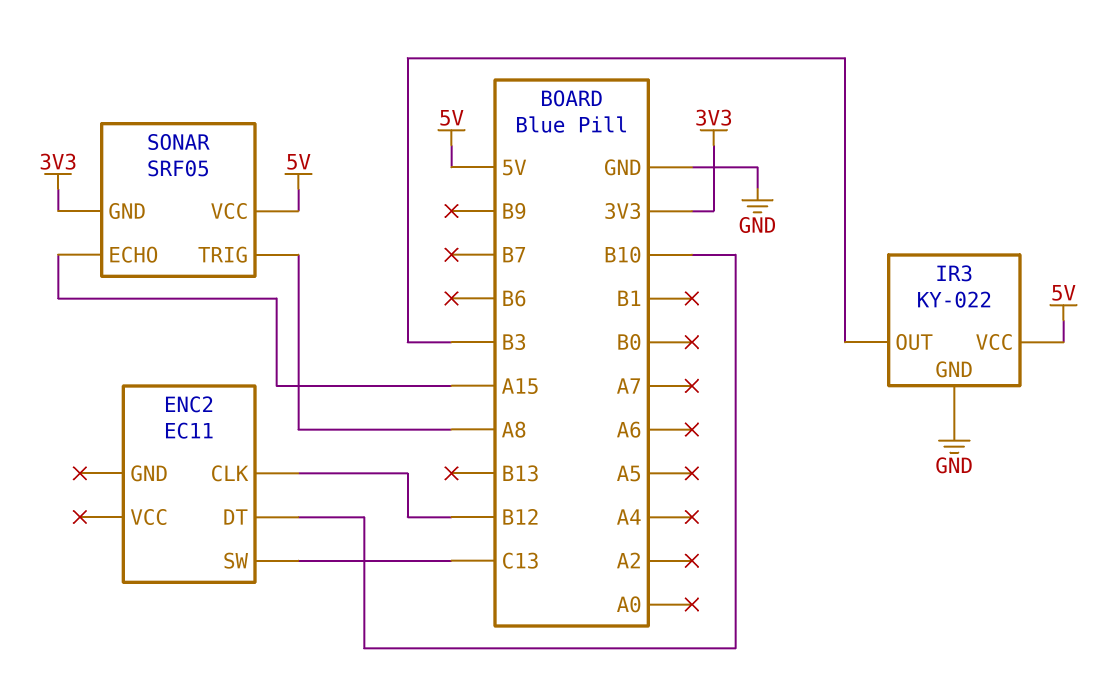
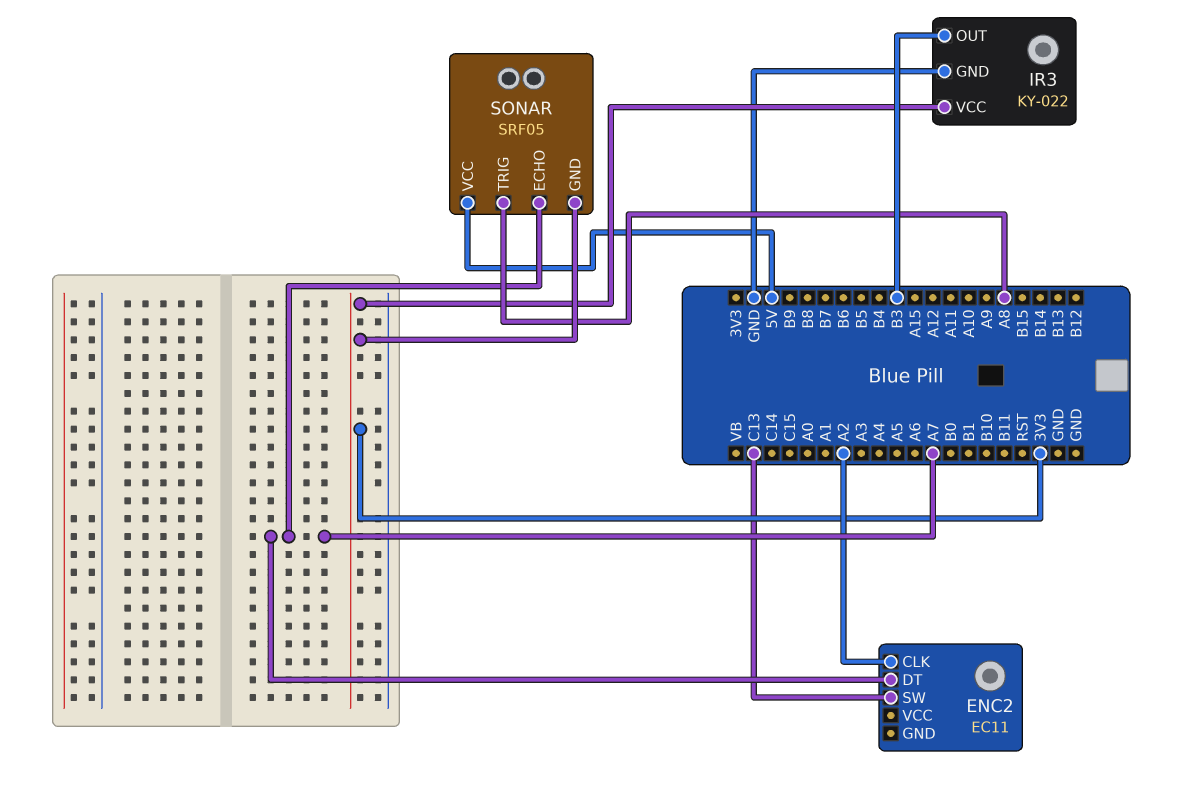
ENC2 pin CLK: B12 -> A2
ENC2 pin DT: B10 -> A7
IR3 pin VCC: 5V -> 3V3
SONAR pin ECHO: A15 -> A7

